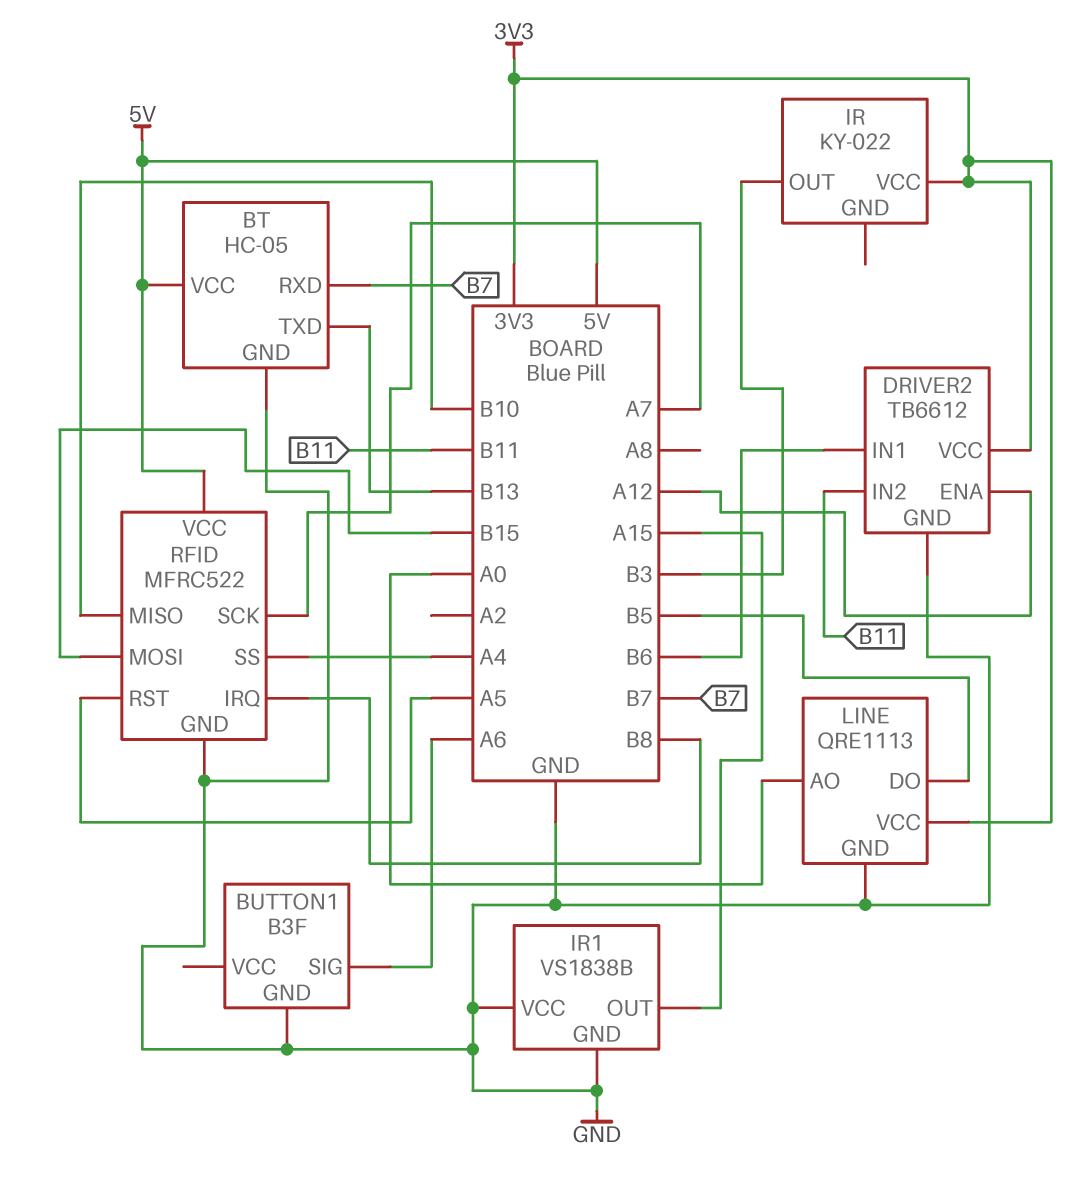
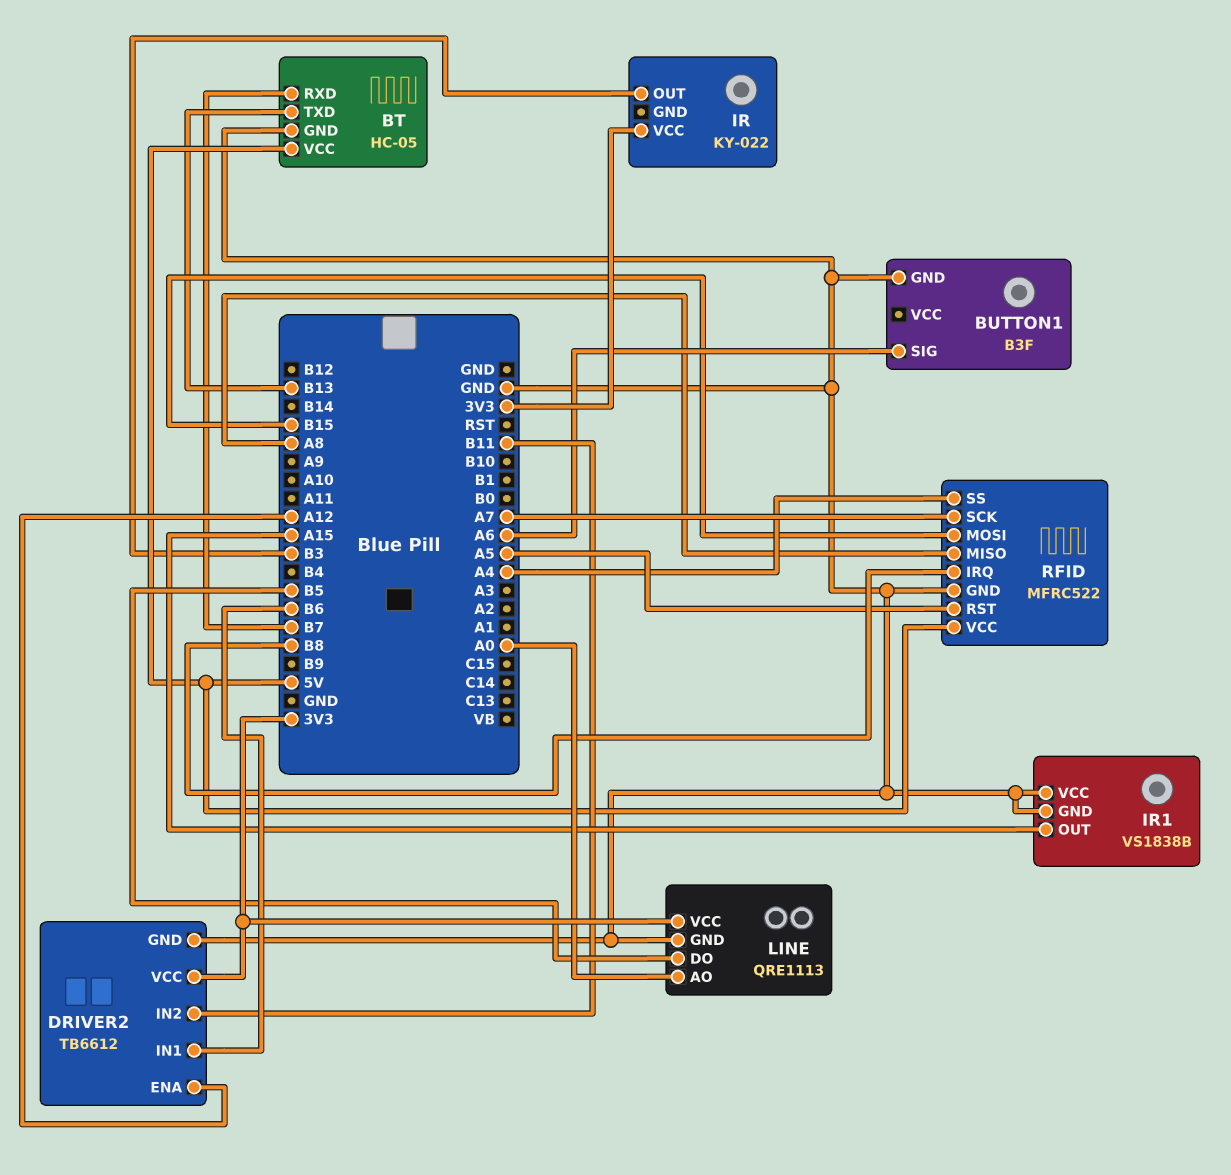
RFID pin MISO: B10 -> A8

